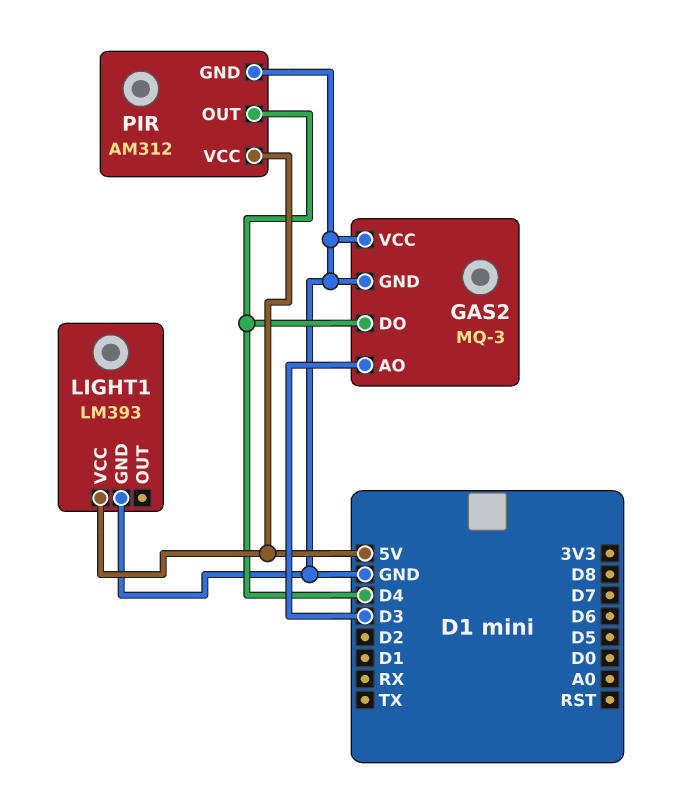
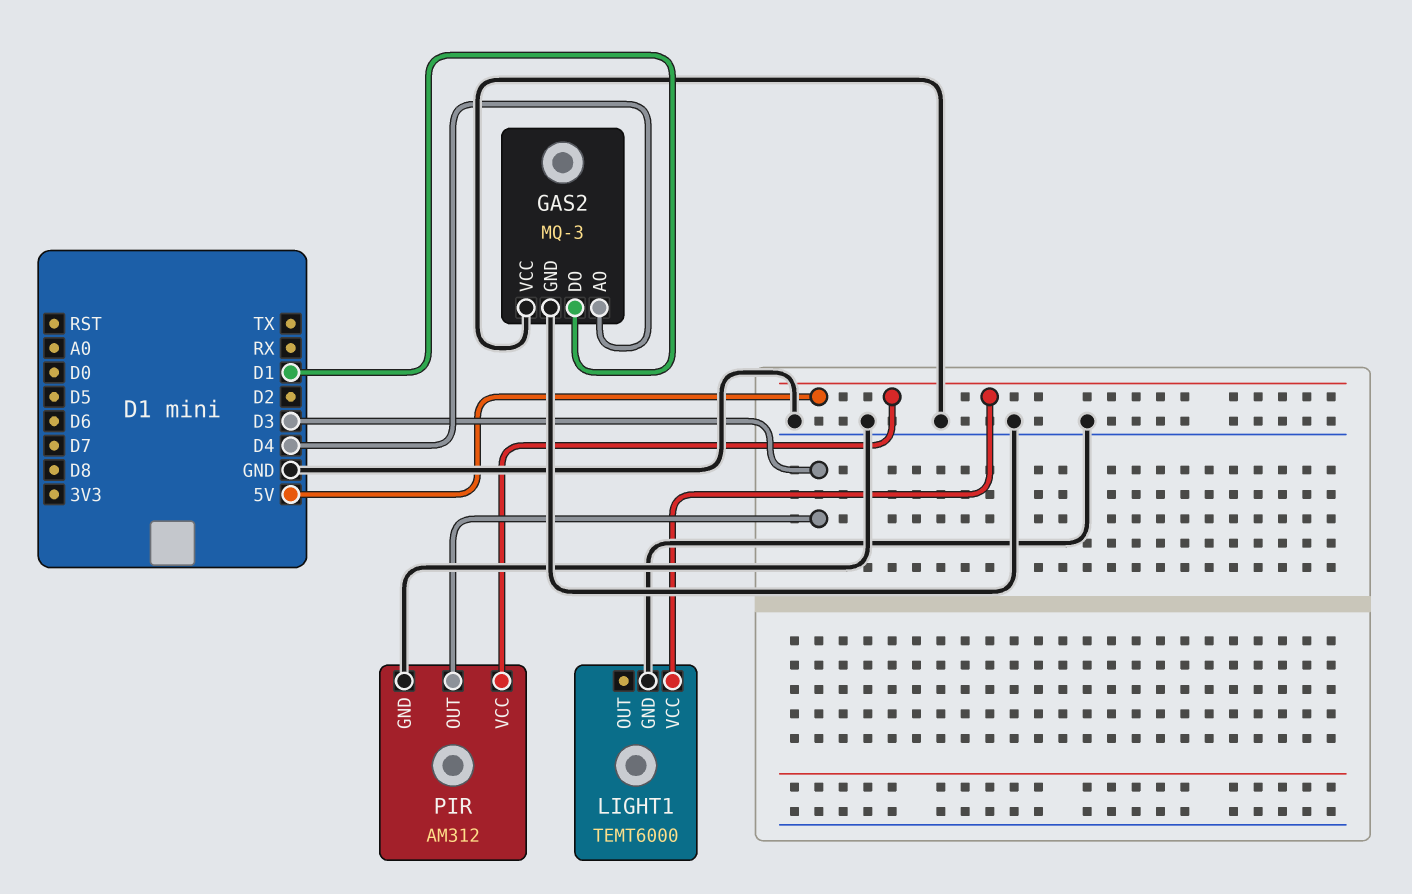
GAS2 pin AO: D3 -> D4
GAS2 pin DO: D4 -> D1
LIGHT1: LM393 -> TEMT6000
PIR pin OUT: D4 -> D3

